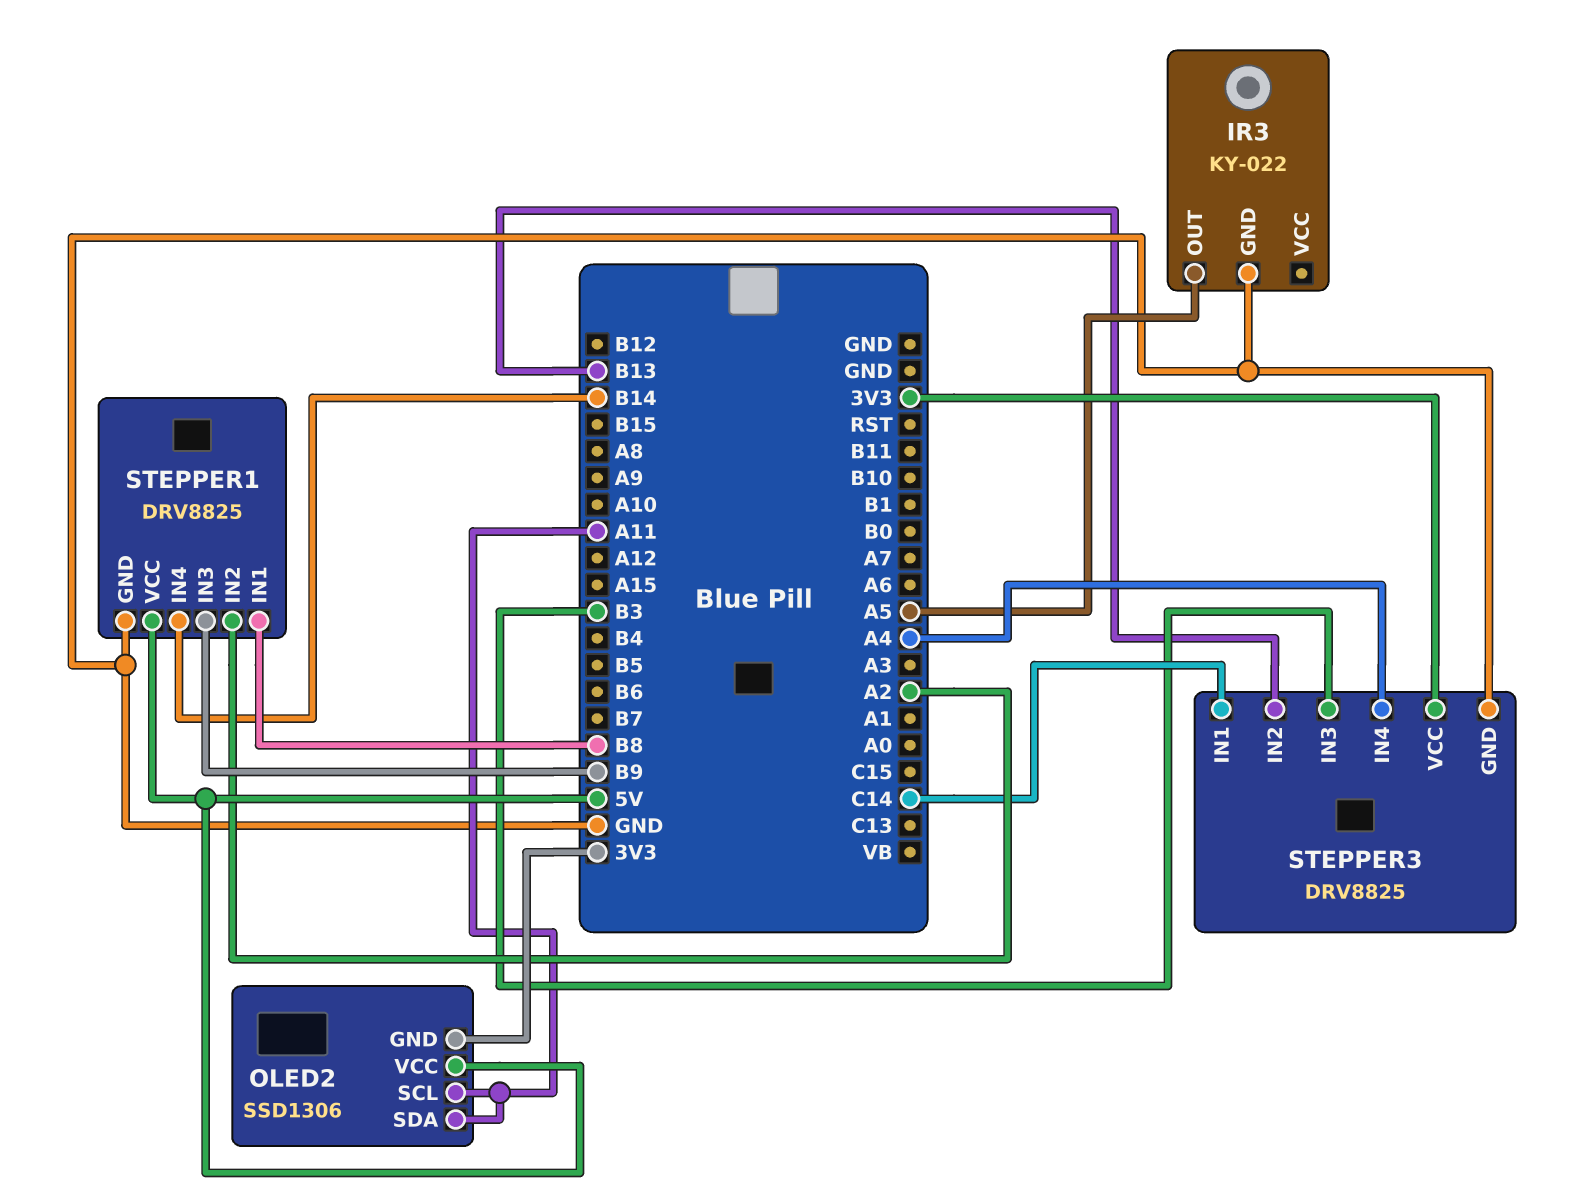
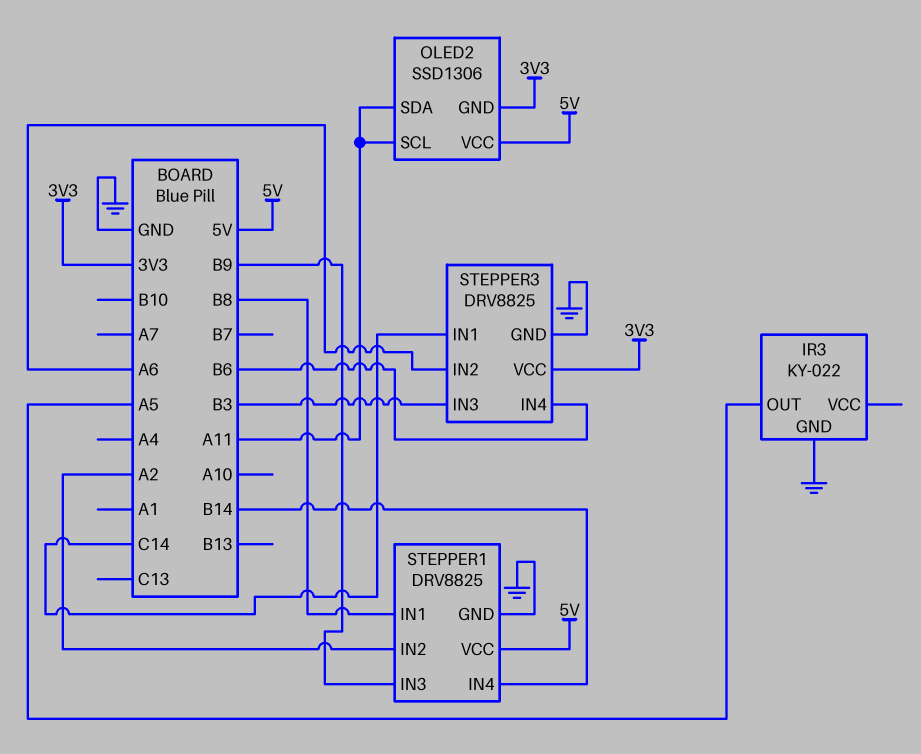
STEPPER3 pin IN2: B13 -> A6
STEPPER3 pin IN4: A4 -> B6

